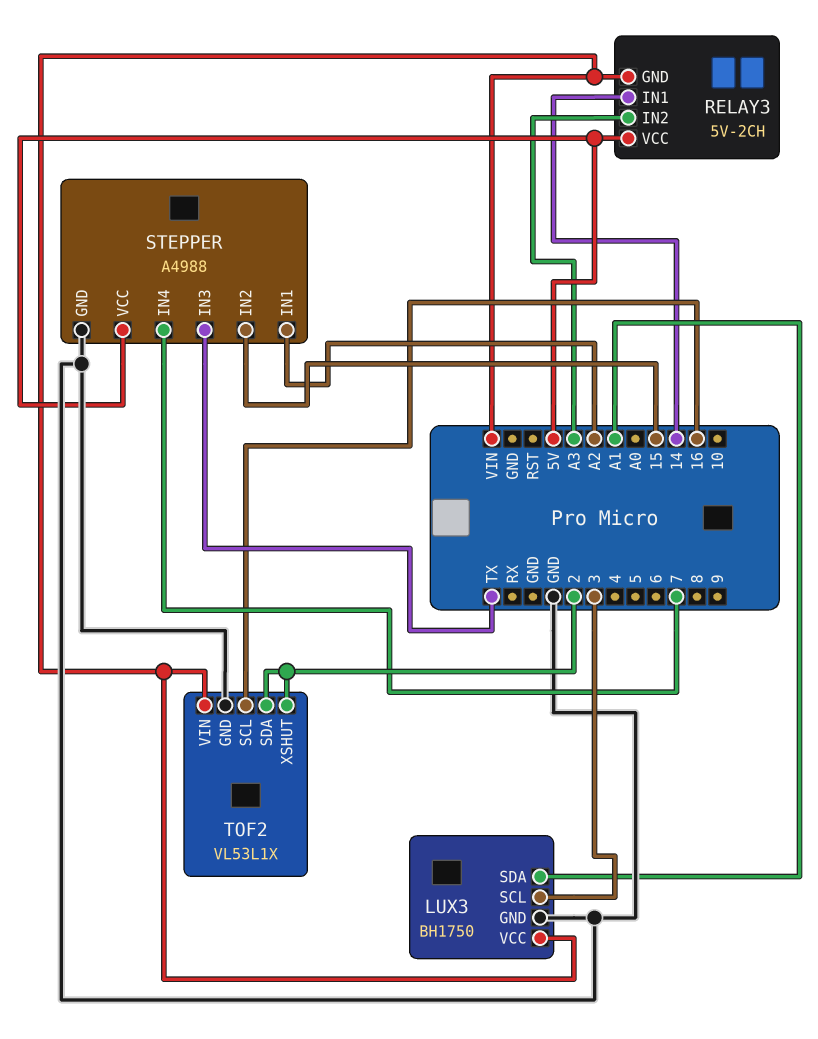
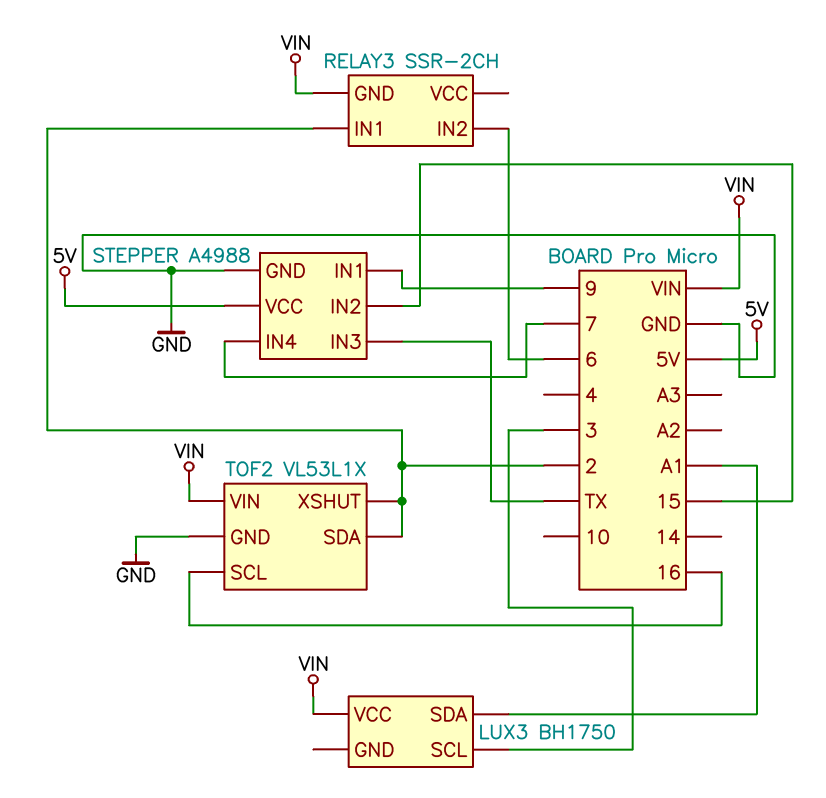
LUX3 pin GND: GND -> none
RELAY3: 5V-2CH -> SSR-2CH
RELAY3 pin IN1: 14 -> 2
RELAY3 pin IN2: A3 -> 6
RELAY3 pin VCC: 5V -> none
STEPPER pin IN1: A2 -> 9

